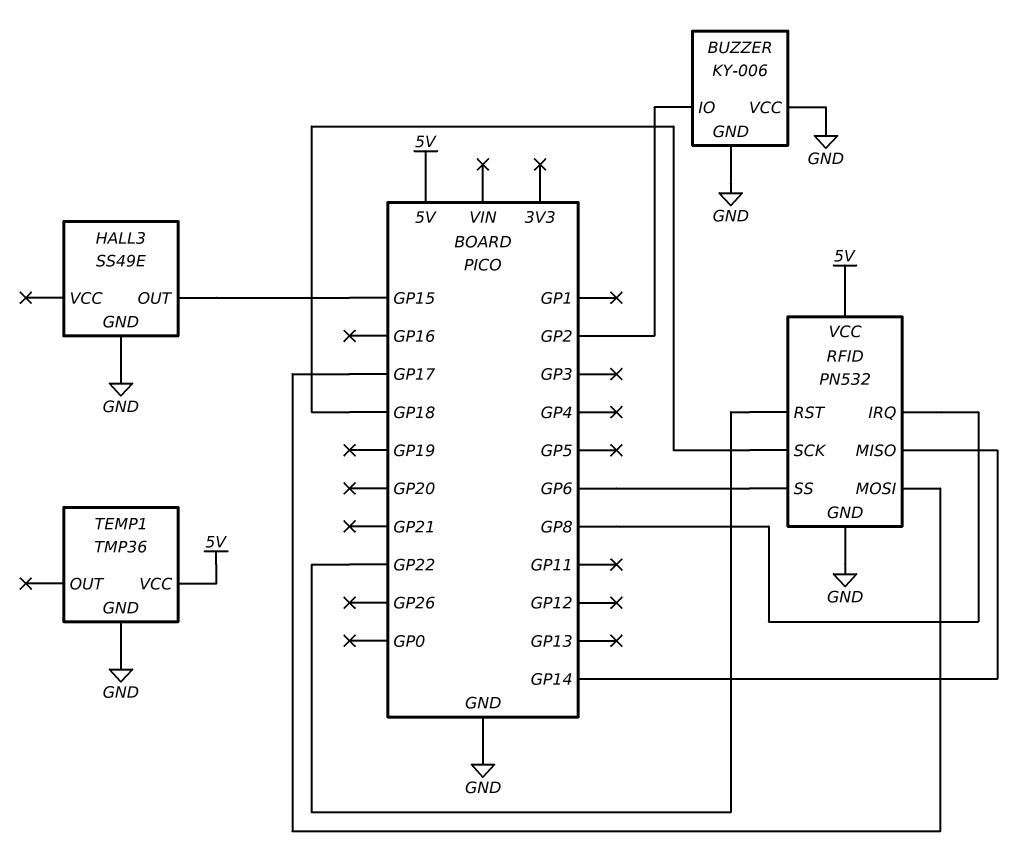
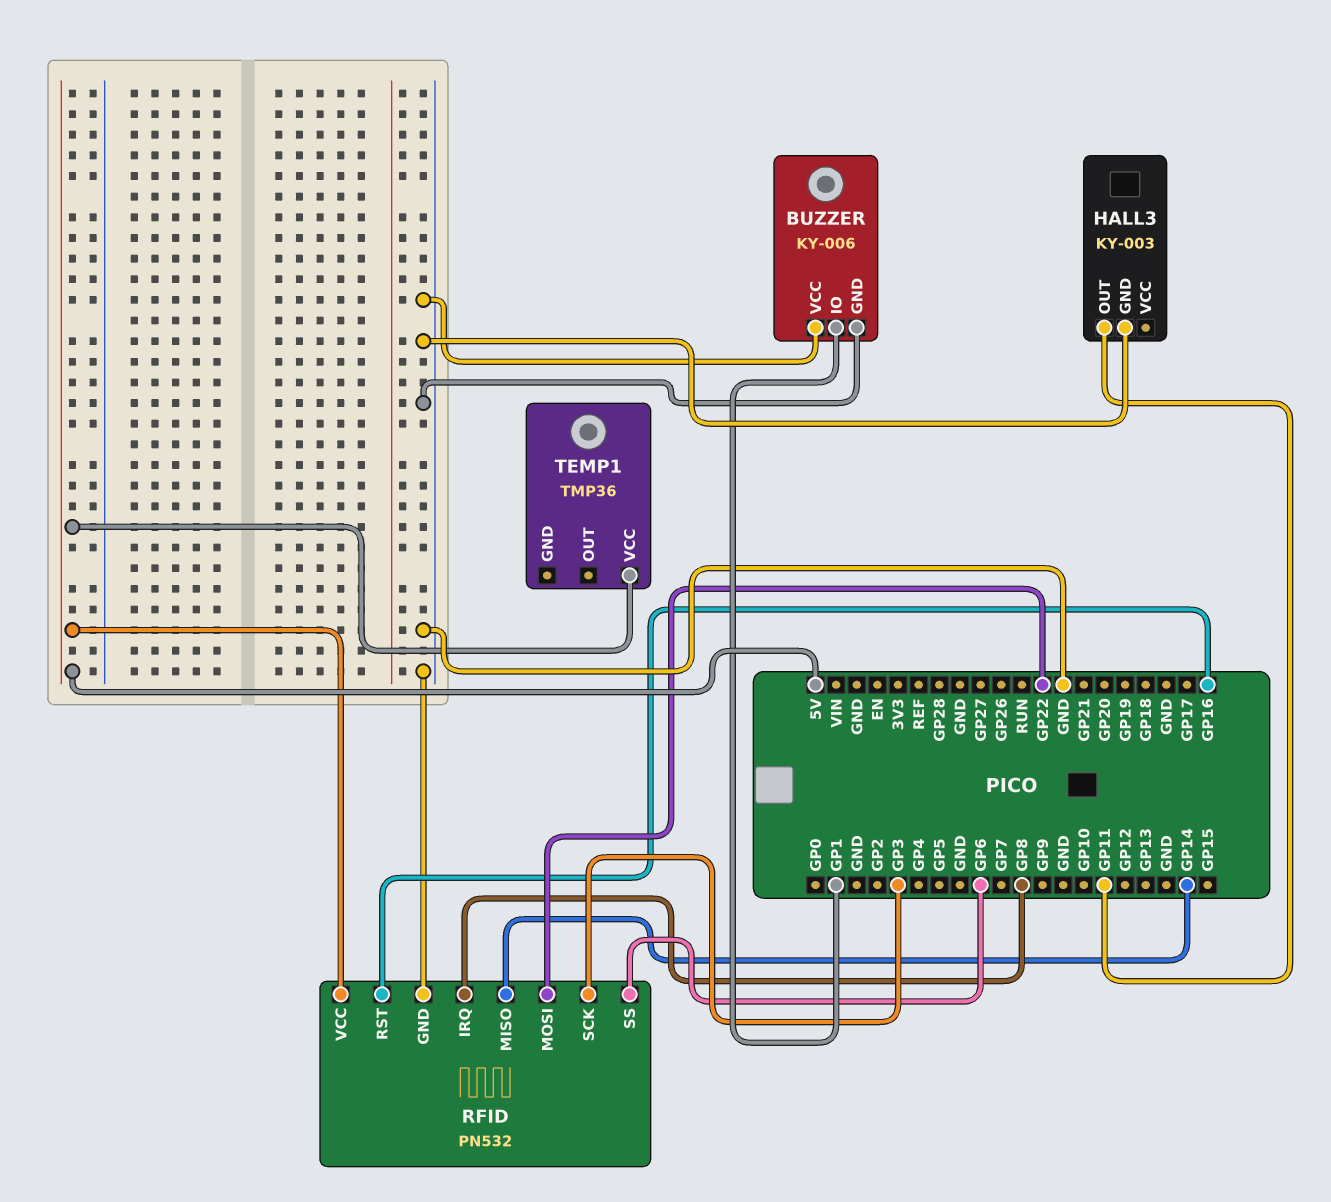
BUZZER pin IO: GP2 -> GP1
HALL3: SS49E -> KY-003
HALL3 pin OUT: GP15 -> GP11
RFID pin MOSI: GP17 -> GP22
RFID pin RST: GP22 -> GP16
RFID pin SCK: GP18 -> GP3
TEMP1 pin GND: GND -> none

